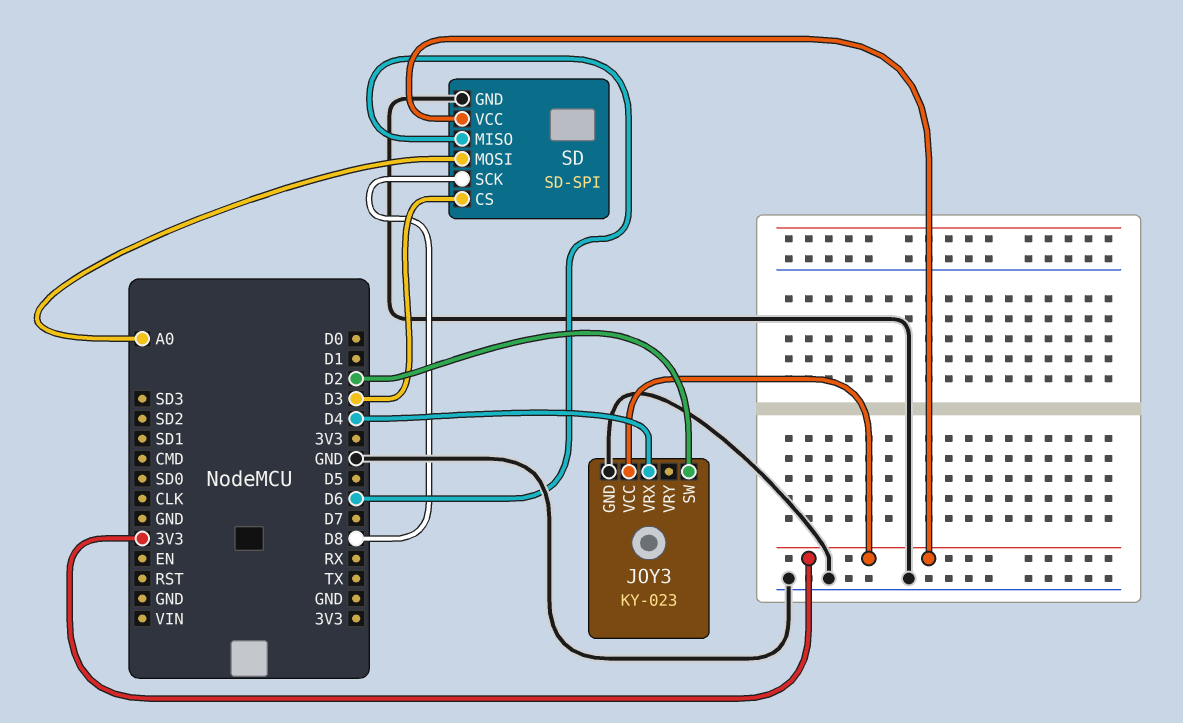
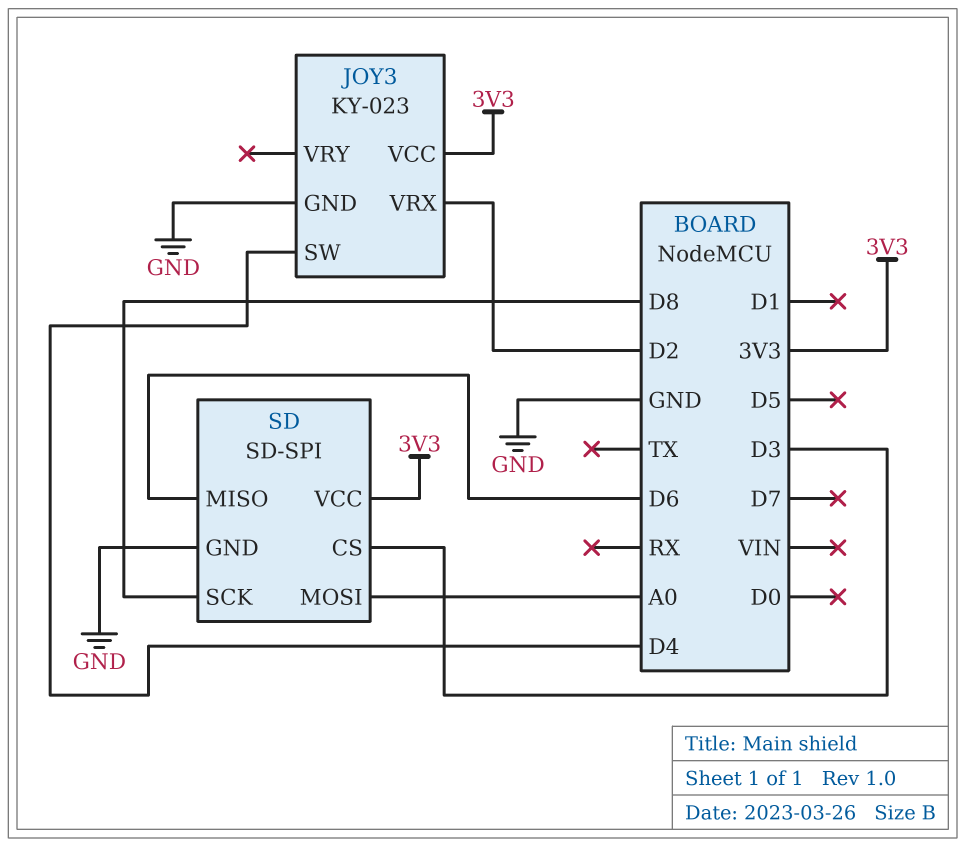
JOY3 pin SW: D2 -> D4
JOY3 pin VRX: D4 -> D2

